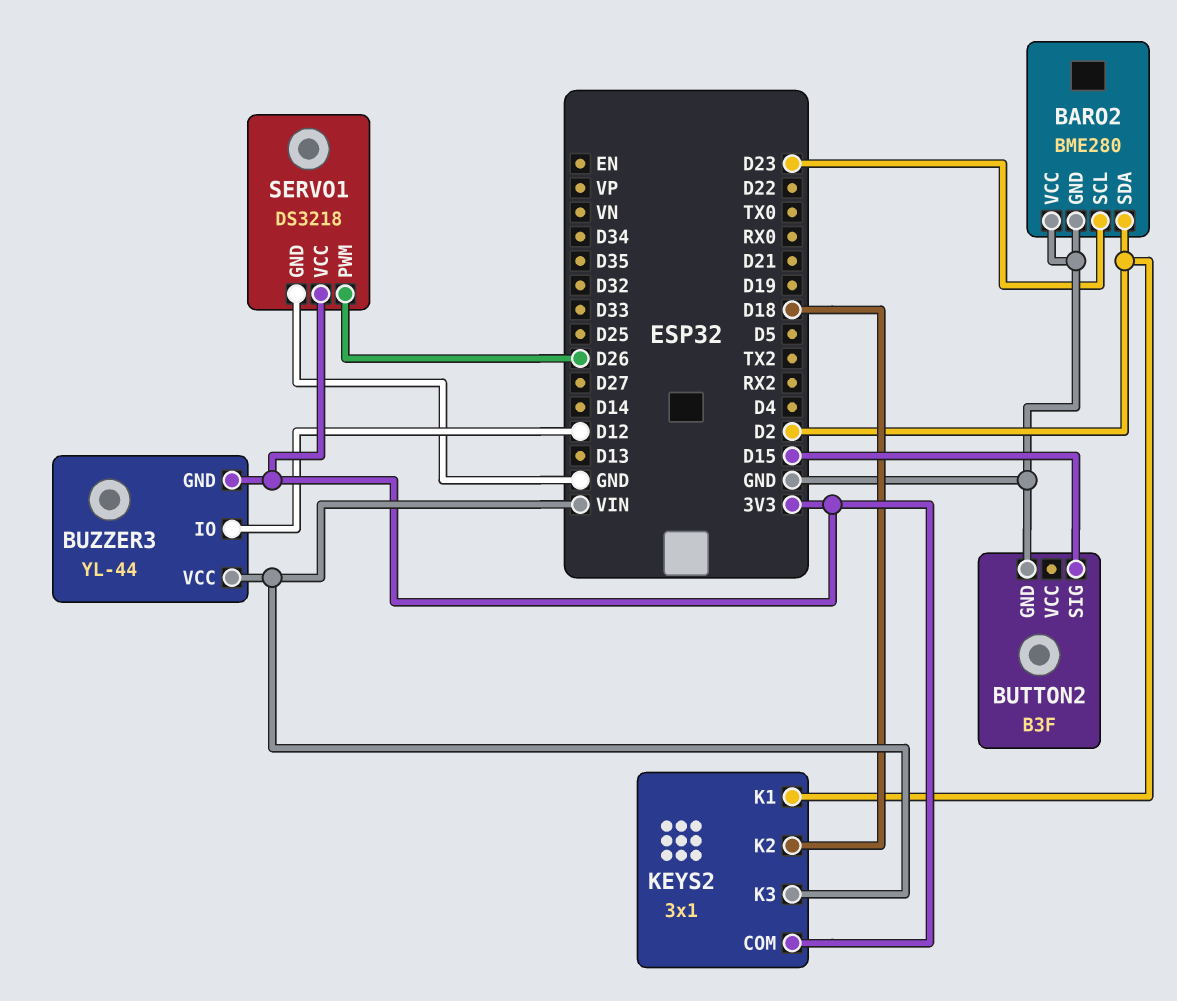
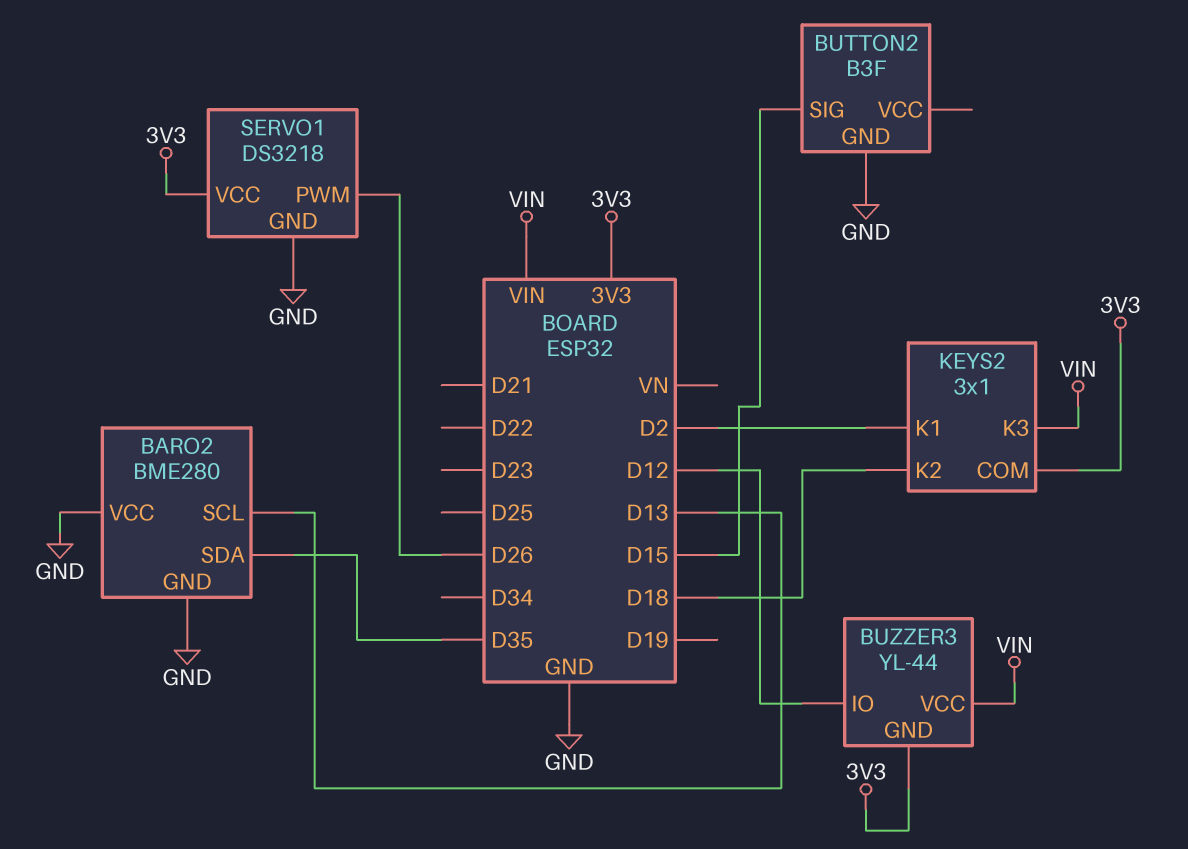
BARO2 pin SCL: D23 -> D13
BARO2 pin SDA: D2 -> D35

